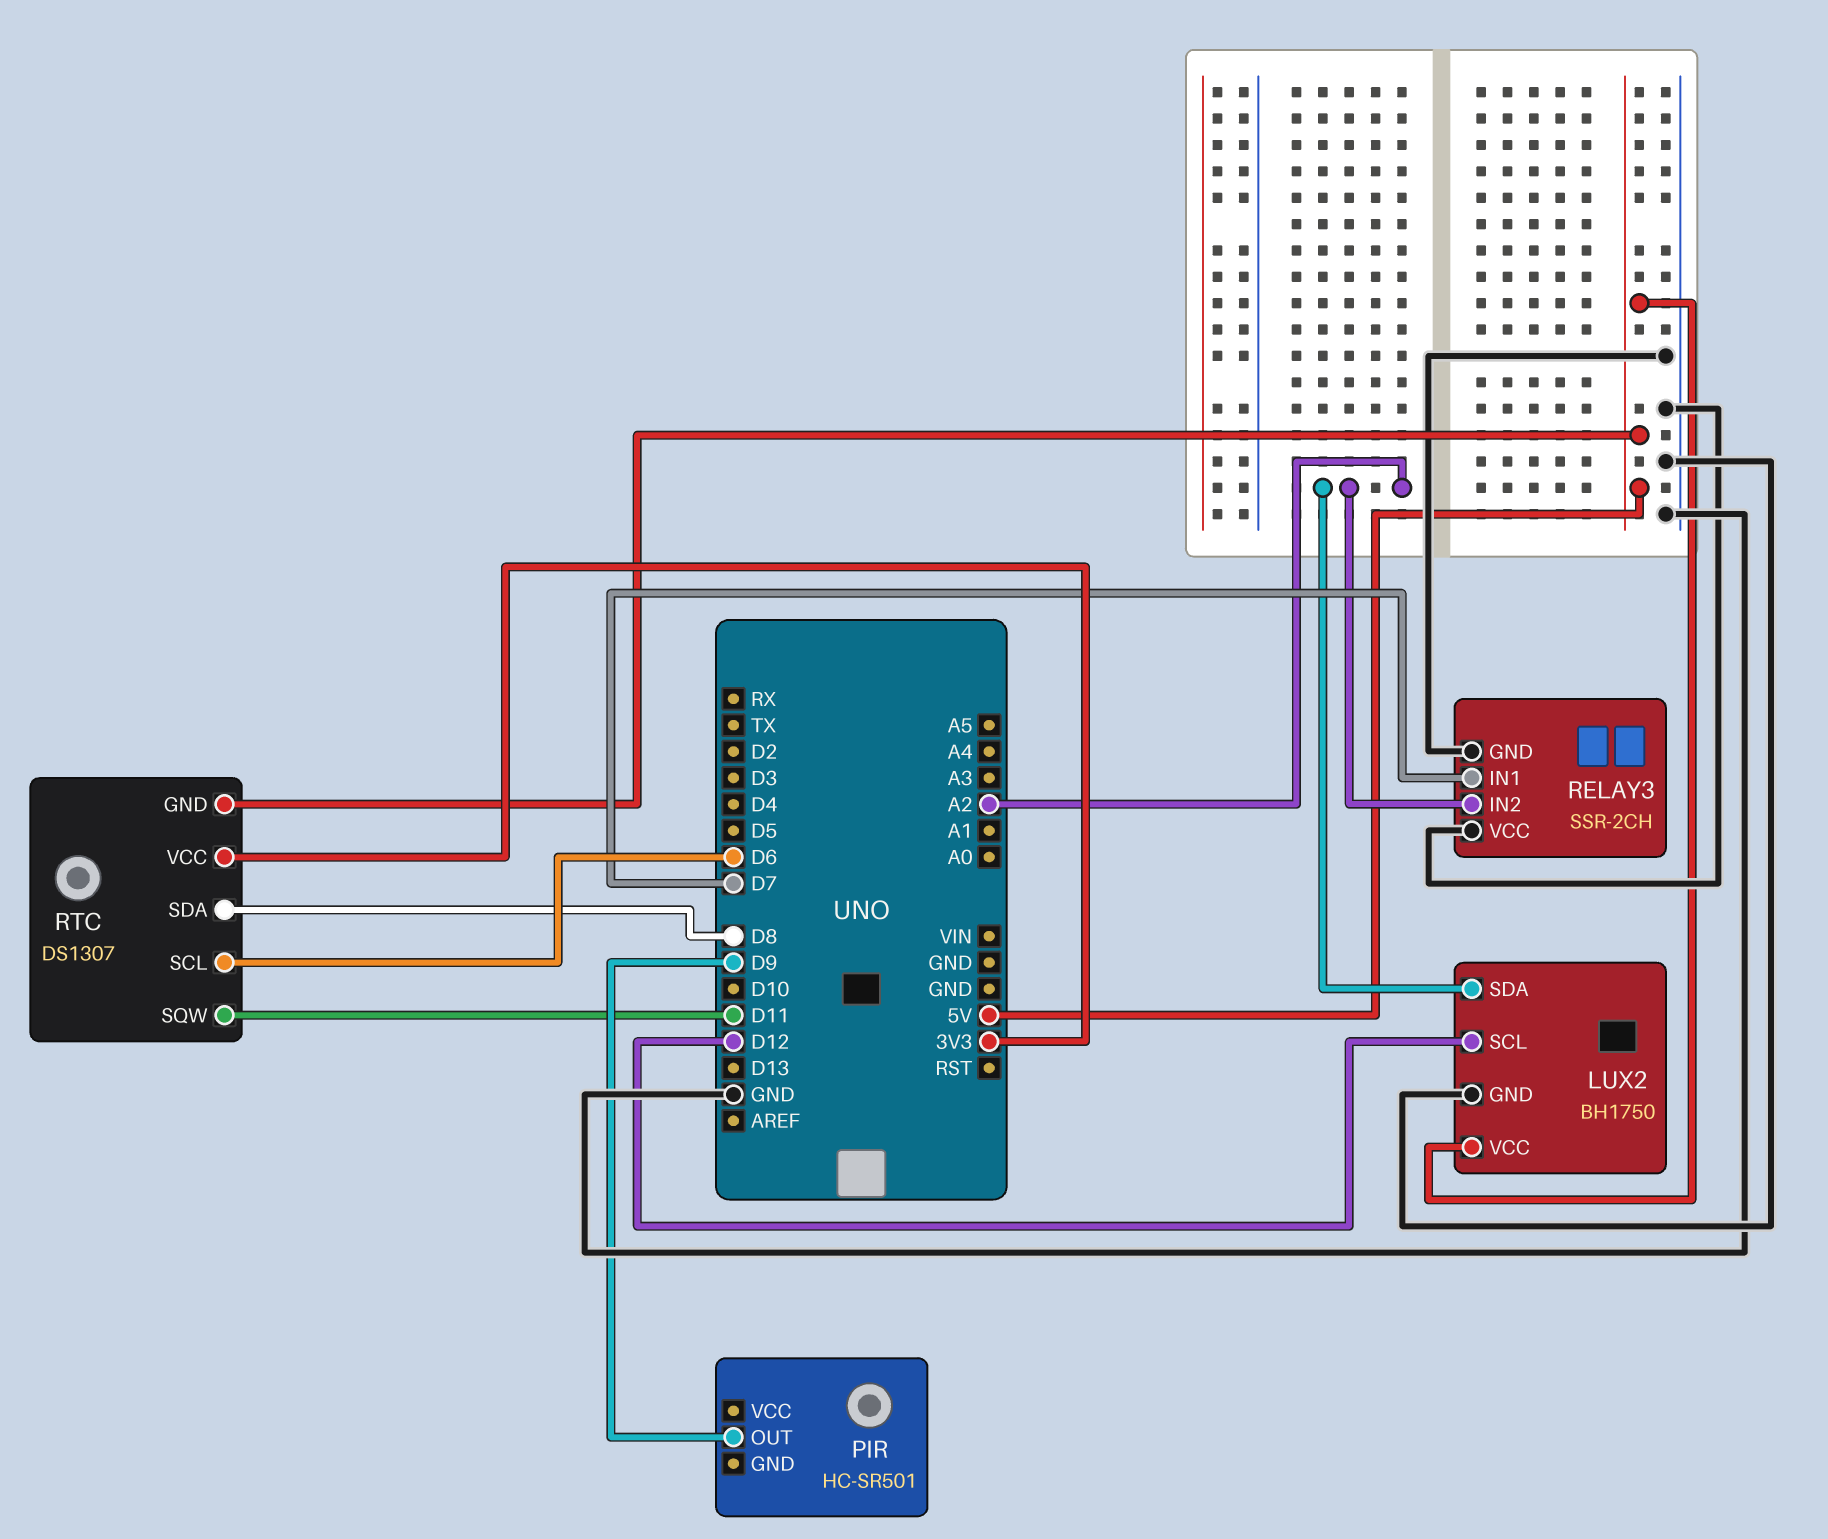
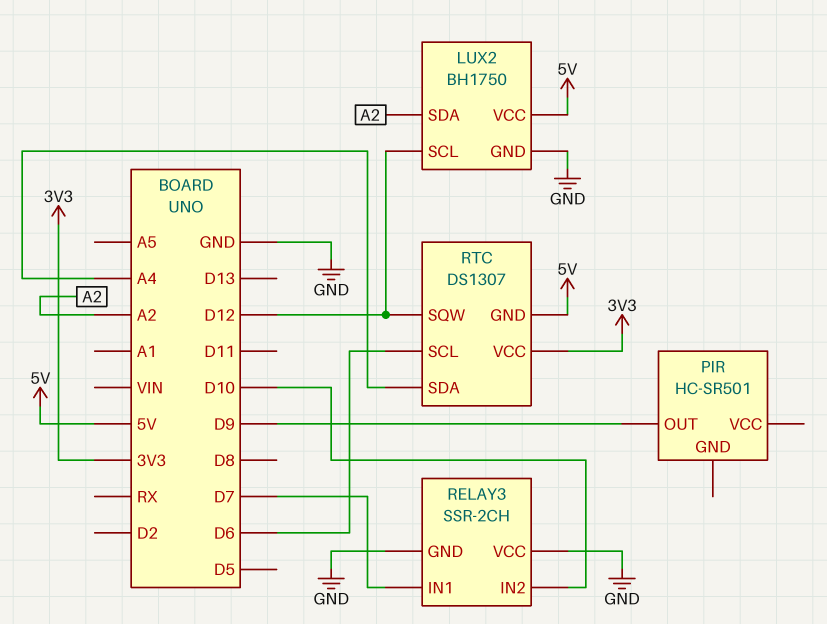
RELAY3 pin IN2: A2 -> D10
RTC pin SDA: D8 -> A4
RTC pin SQW: D11 -> D12

